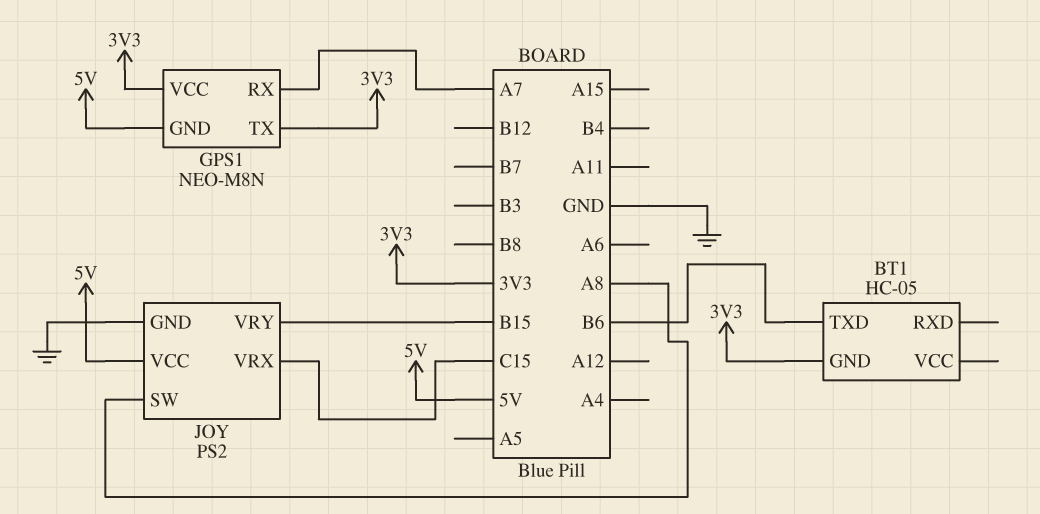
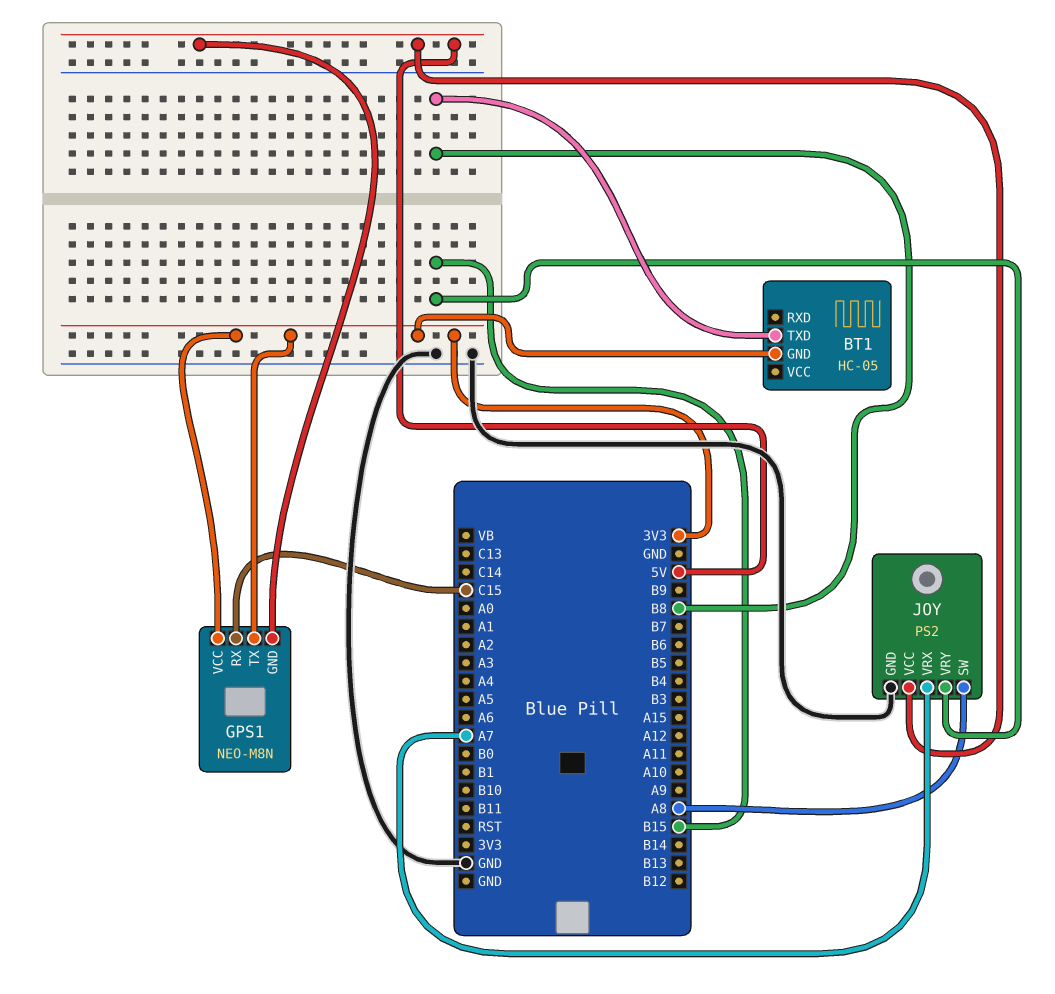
BT1 pin TXD: B6 -> B8
GPS1 pin RX: A7 -> C15
JOY pin VRX: C15 -> A7

